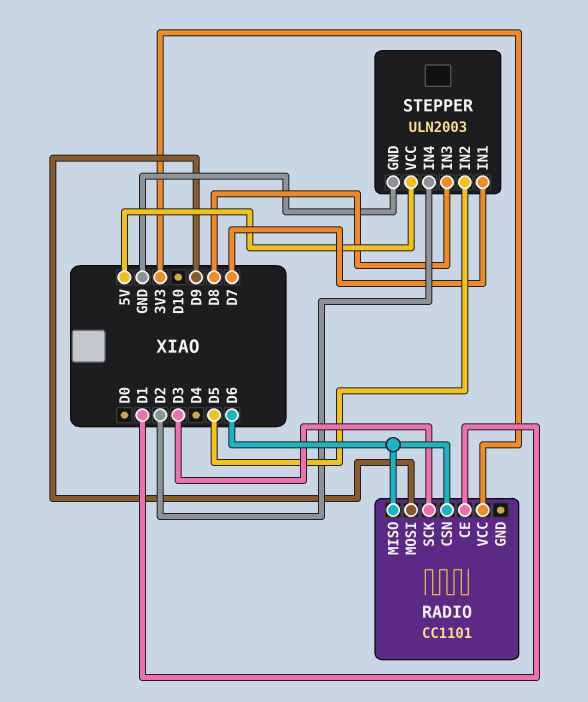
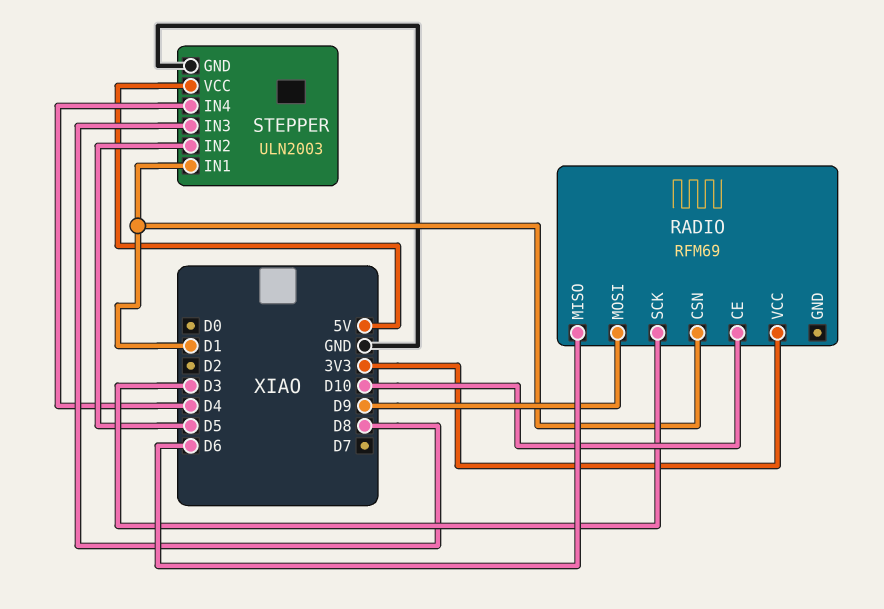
RADIO: CC1101 -> RFM69
RADIO pin CE: D1 -> D10
RADIO pin CSN: D6 -> D1
STEPPER pin IN1: D7 -> D1
STEPPER pin IN4: D2 -> D4

